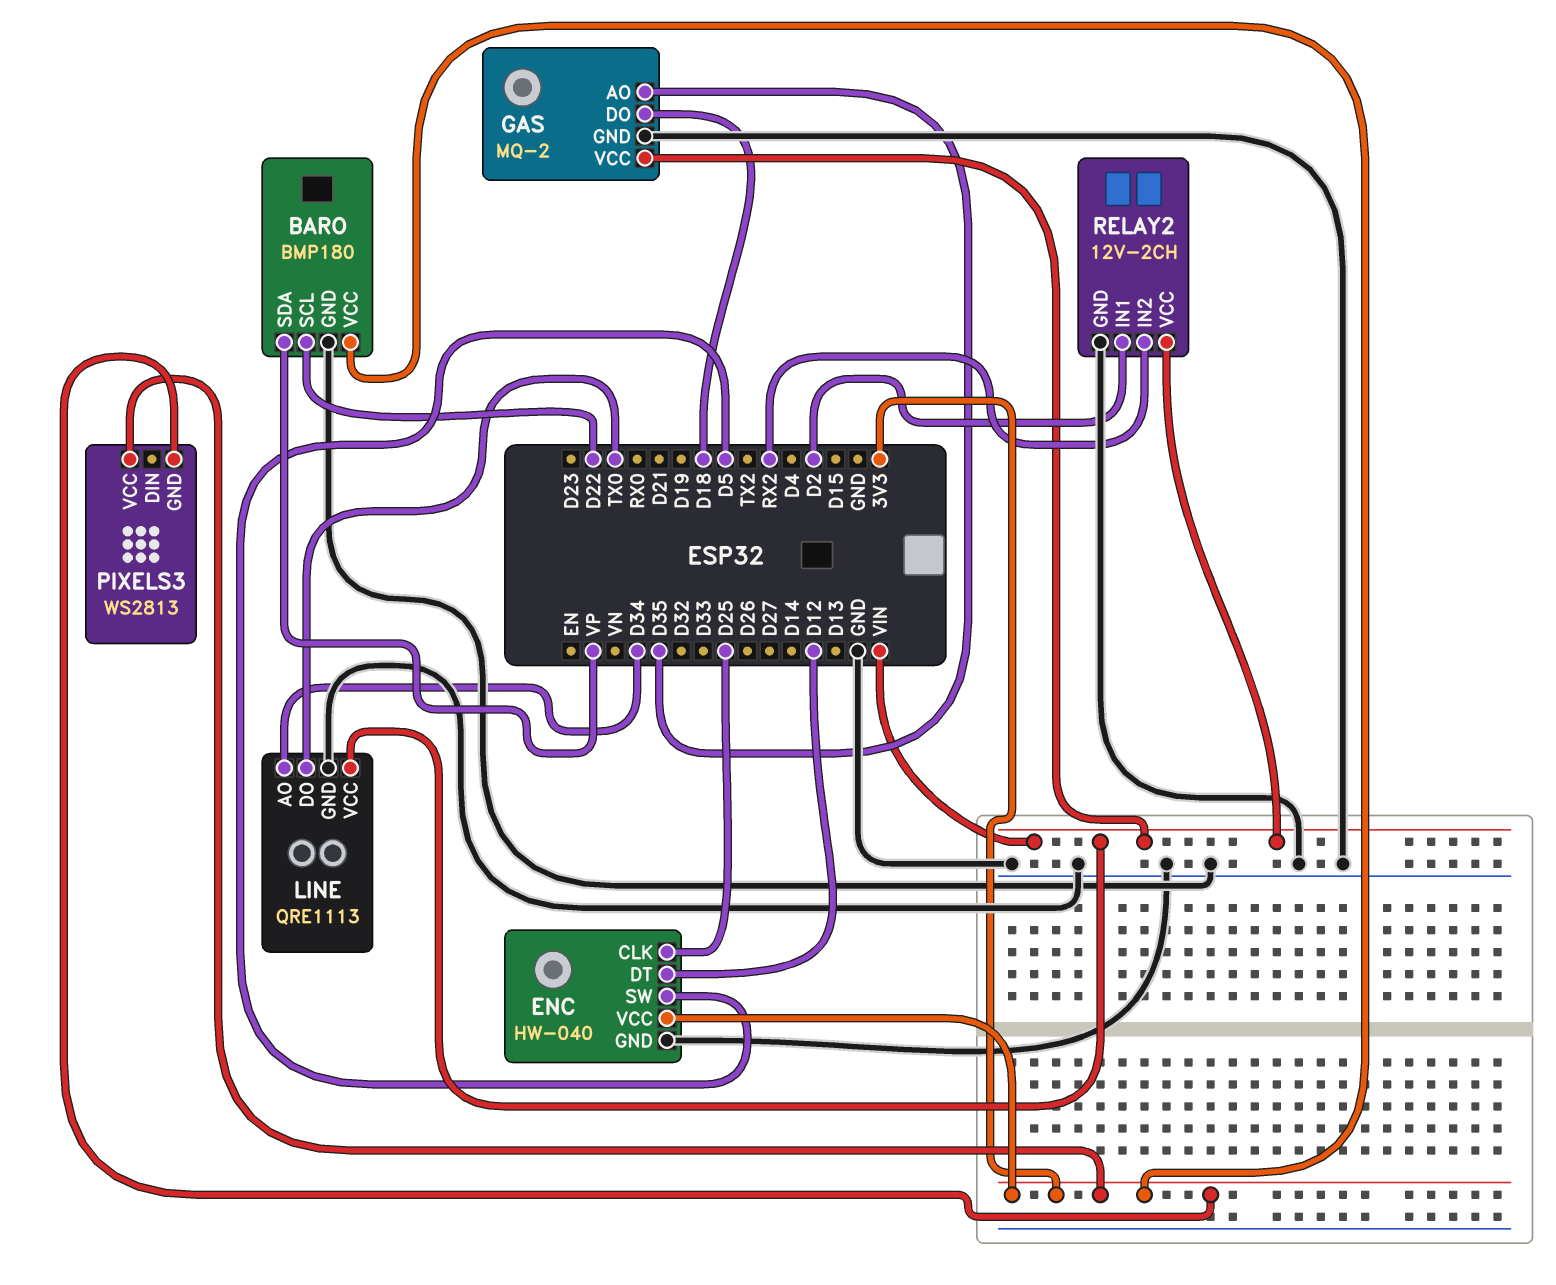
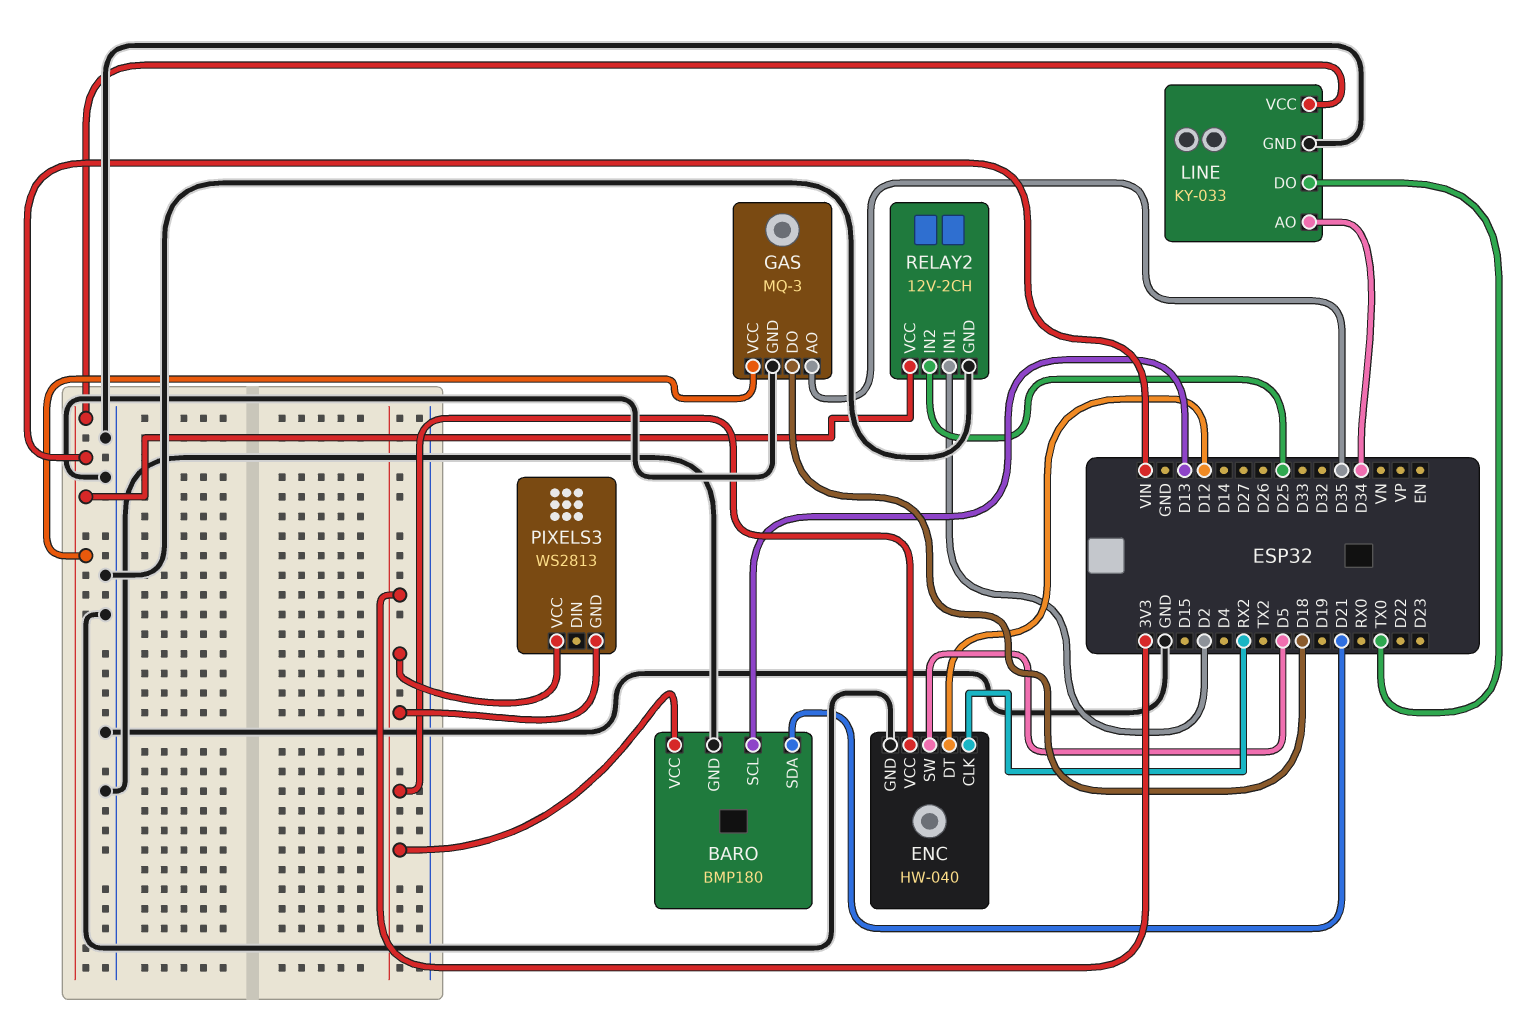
BARO pin SCL: D22 -> D13
BARO pin SDA: VP -> D21
ENC pin CLK: D25 -> RX2
GAS: MQ-2 -> MQ-3
LINE: QRE1113 -> KY-033
RELAY2 pin IN2: RX2 -> D25

